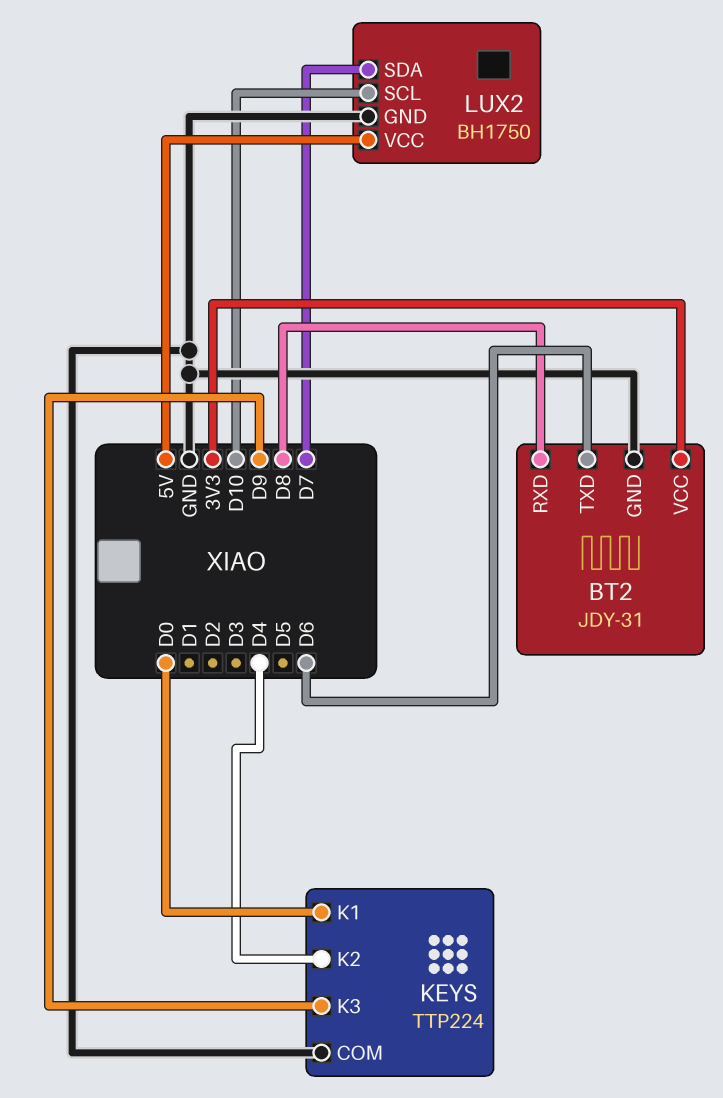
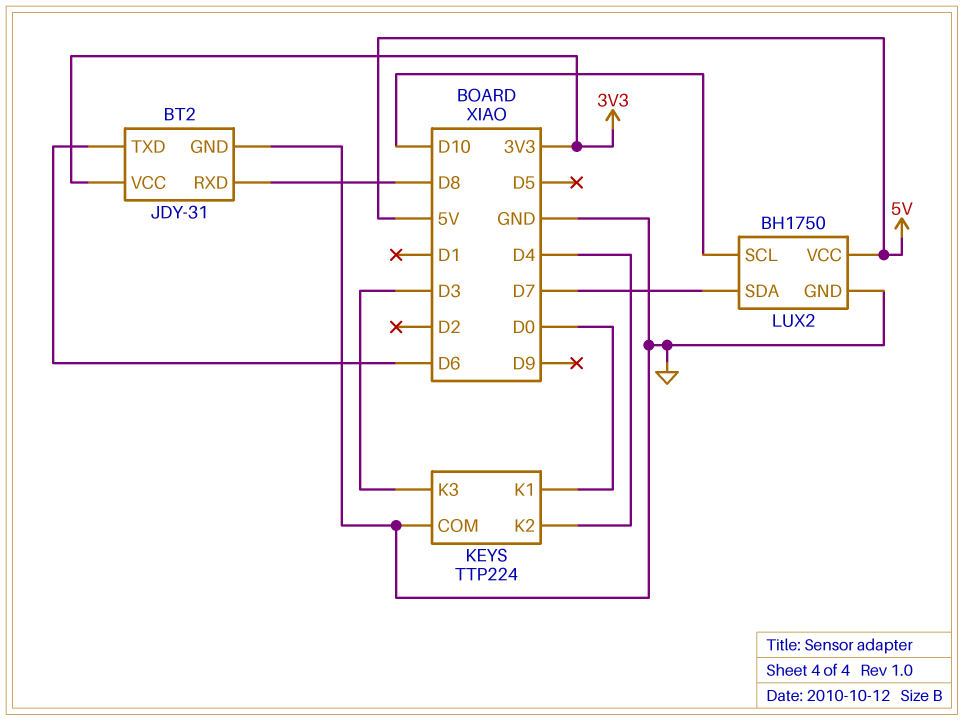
KEYS pin K3: D9 -> D3

